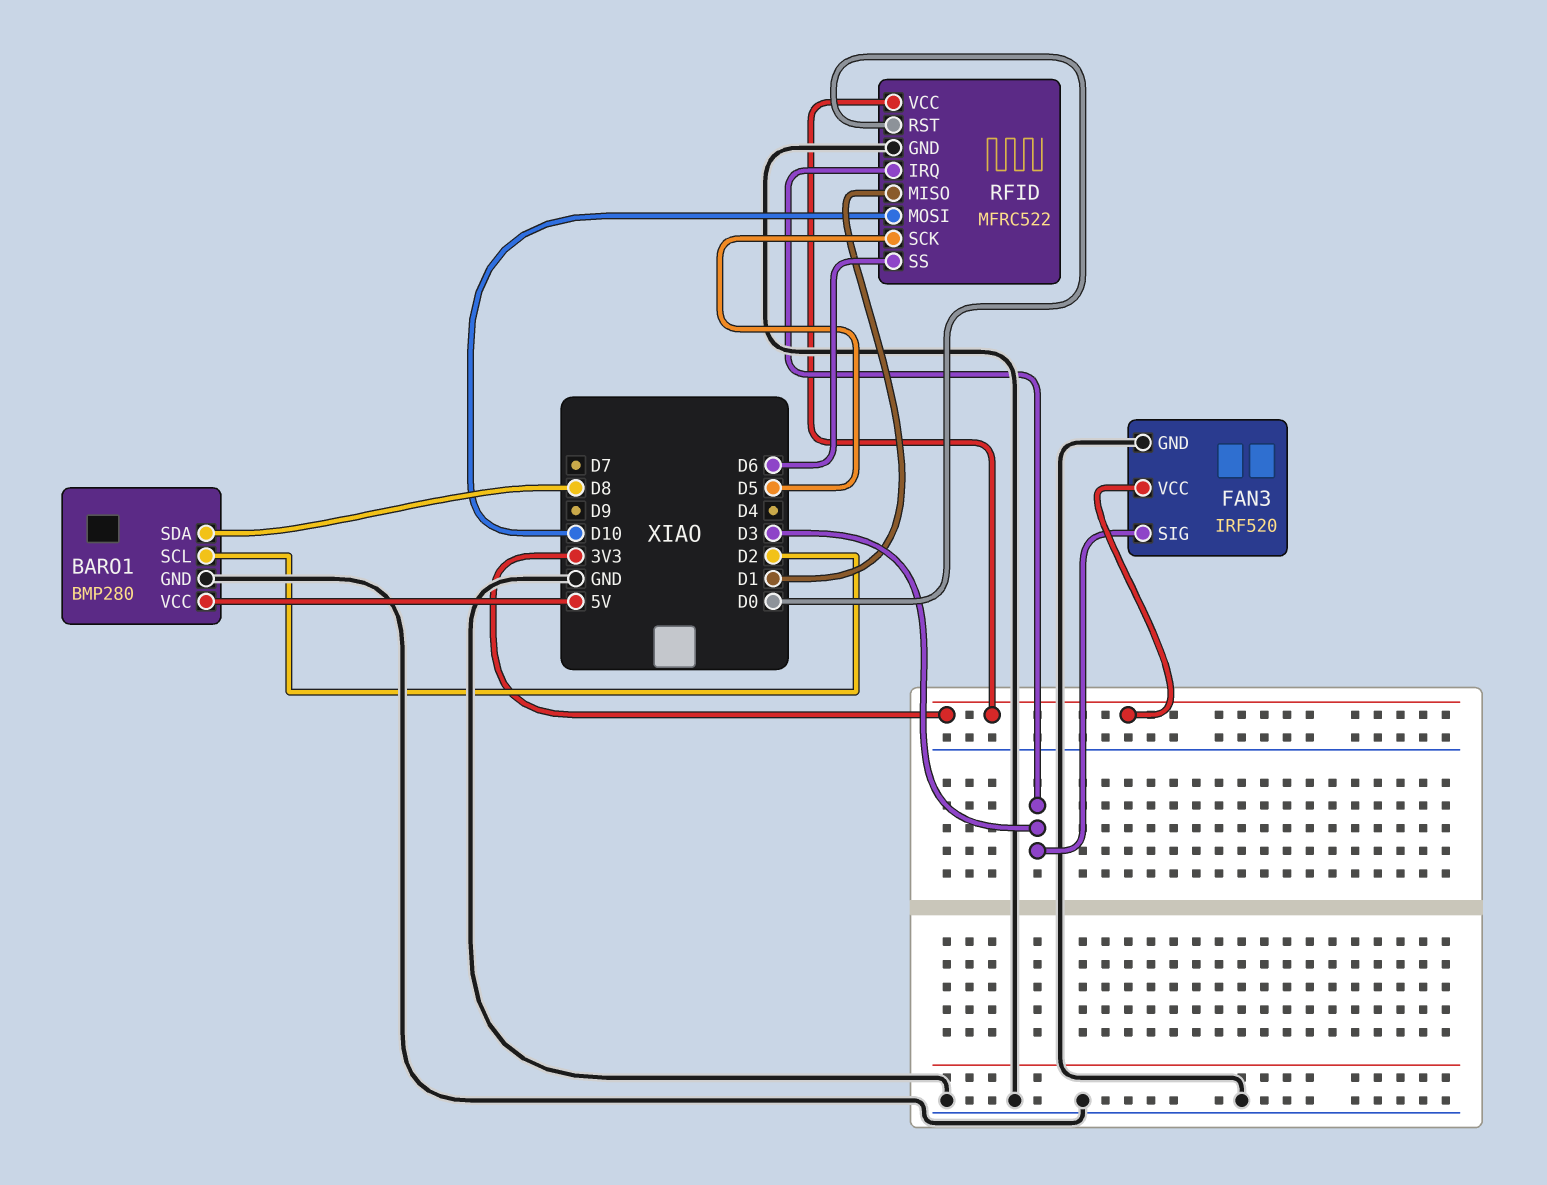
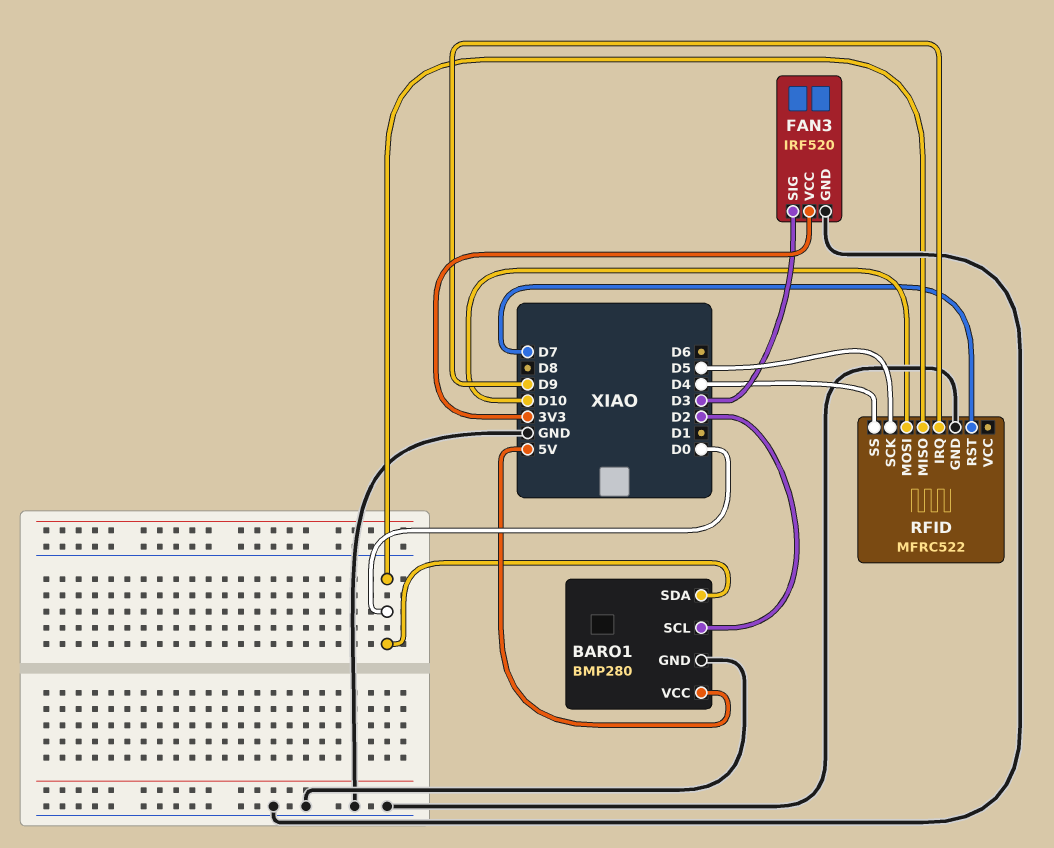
BARO1 pin SDA: D8 -> D0
RFID pin IRQ: D3 -> D9
RFID pin MISO: D1 -> D0
RFID pin RST: D0 -> D7
RFID pin SS: D6 -> D4
RFID pin VCC: 3V3 -> none

